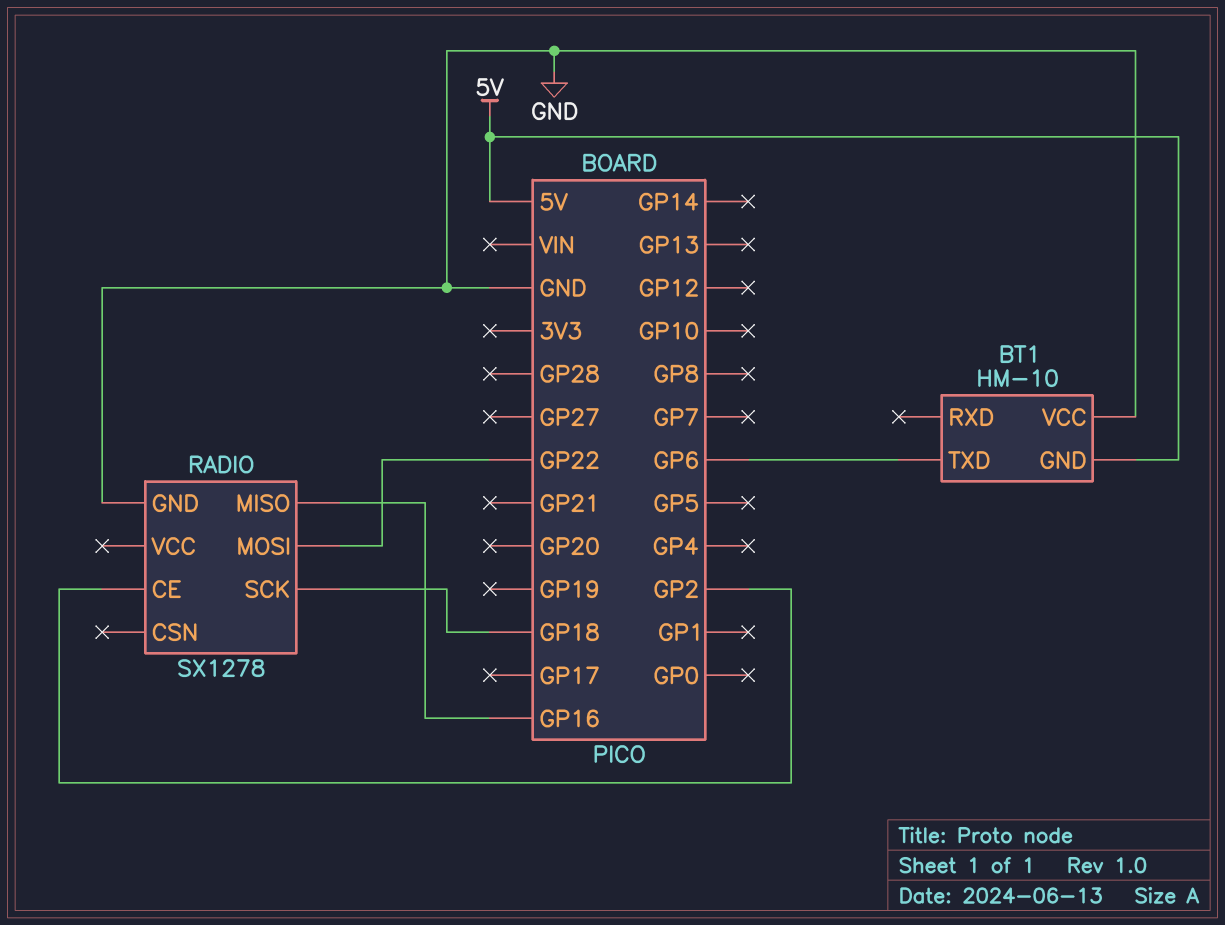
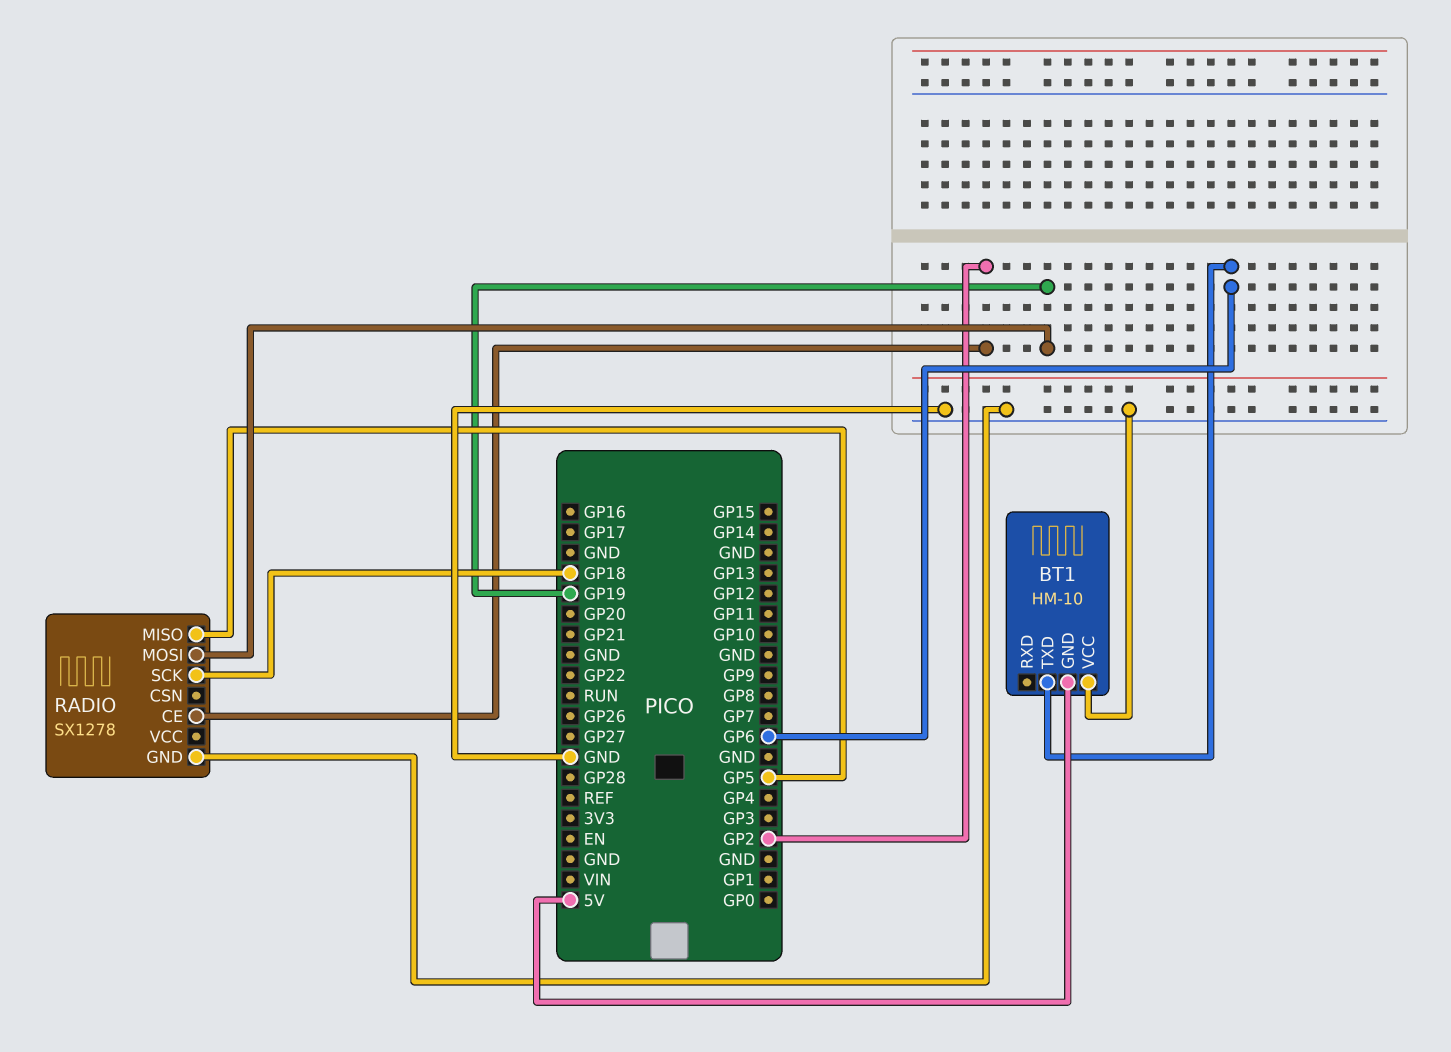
RADIO pin MISO: GP16 -> GP5
RADIO pin MOSI: GP22 -> GP19

